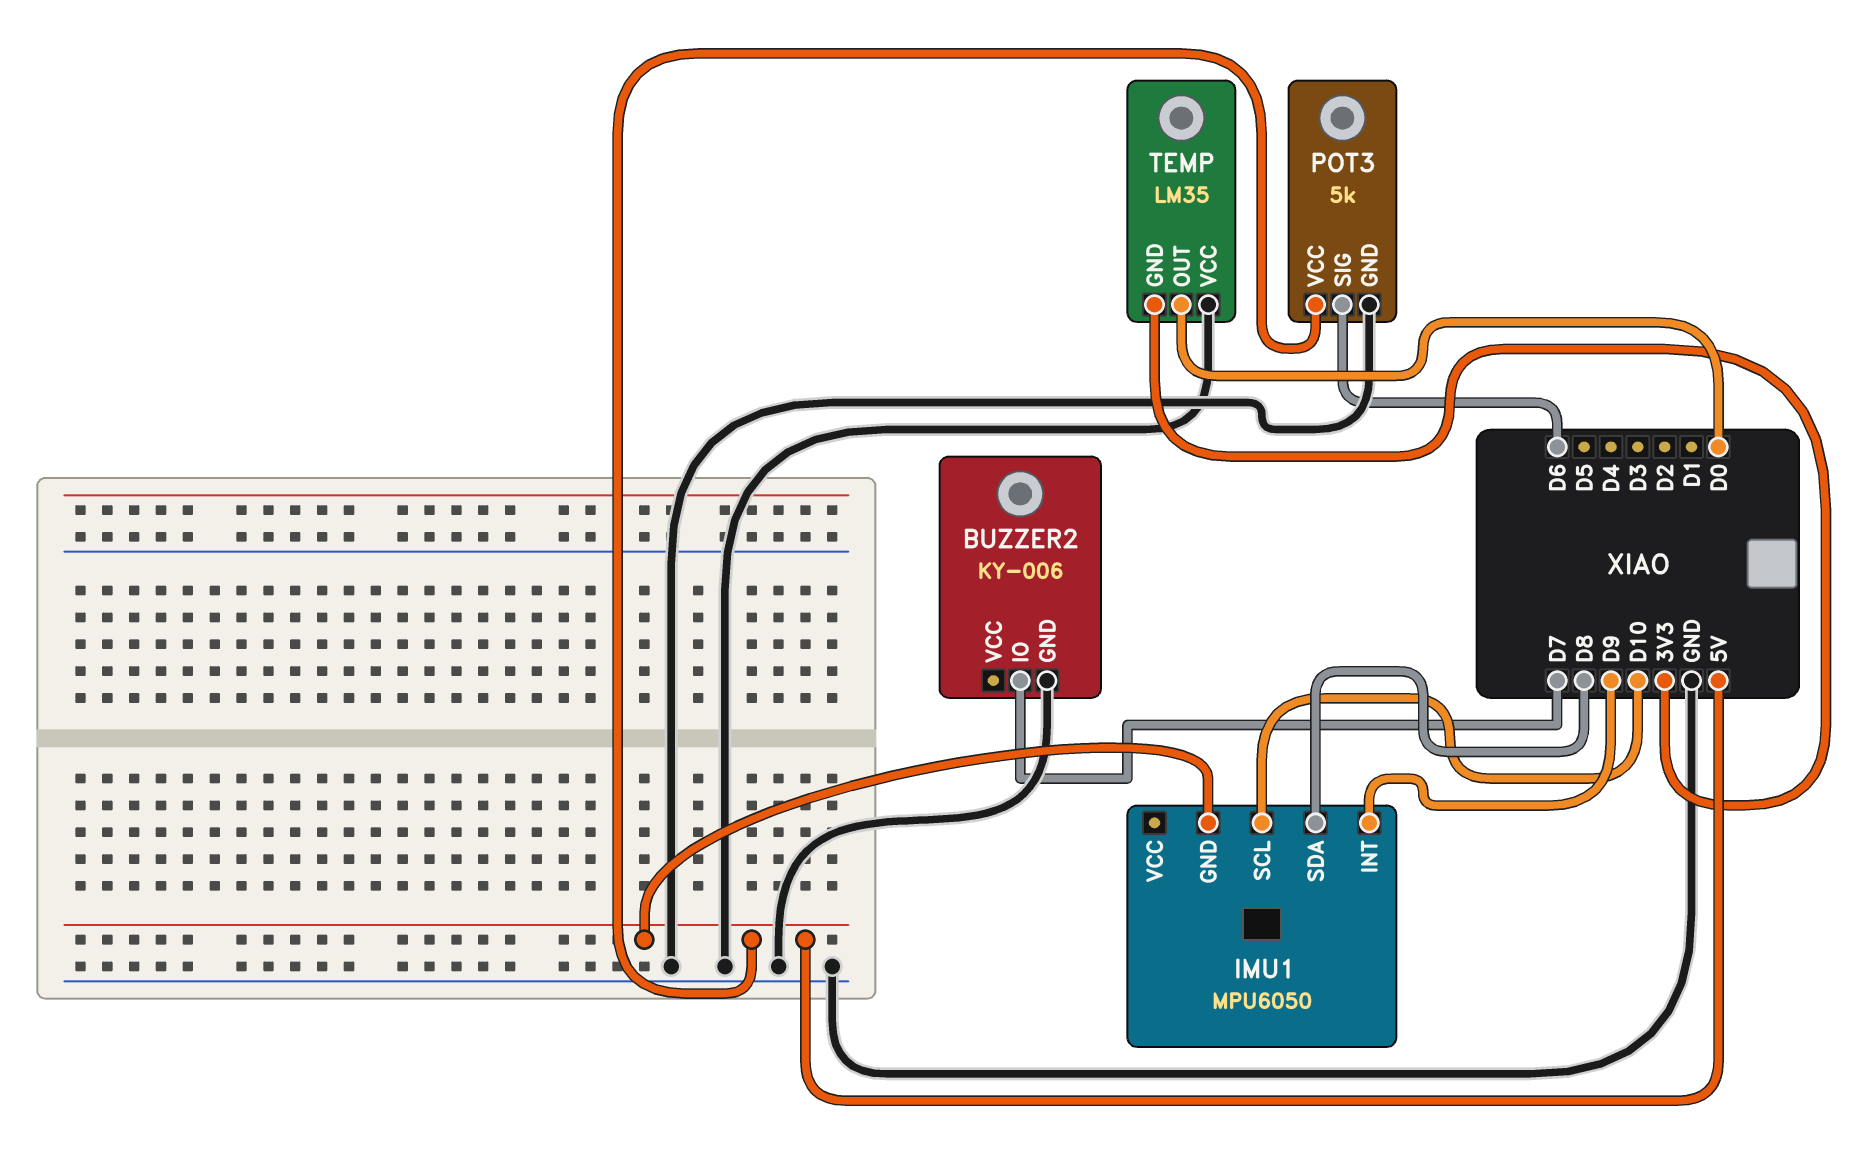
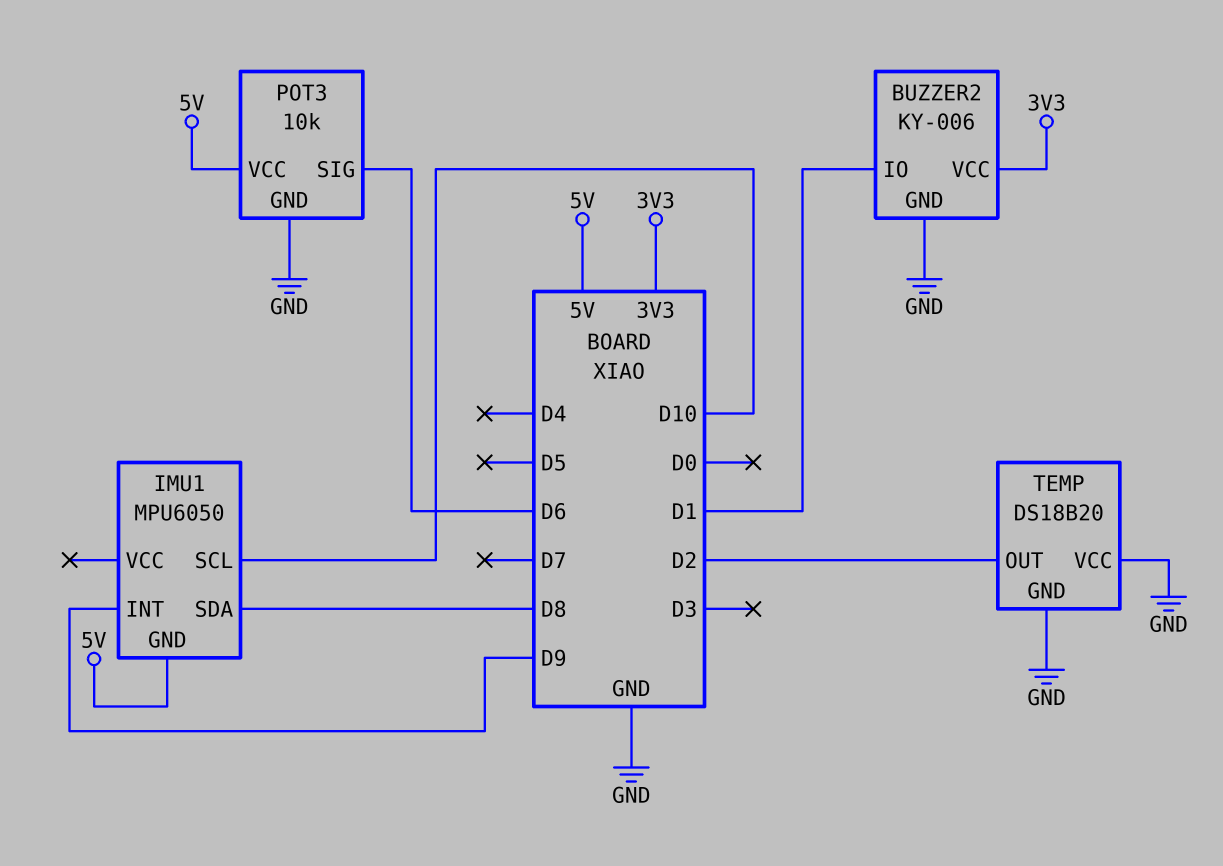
BUZZER2 pin IO: D7 -> D1
BUZZER2 pin VCC: none -> 3V3
POT3: 5k -> 10k
TEMP: LM35 -> DS18B20
TEMP pin GND: 3V3 -> GND
TEMP pin OUT: D0 -> D2

